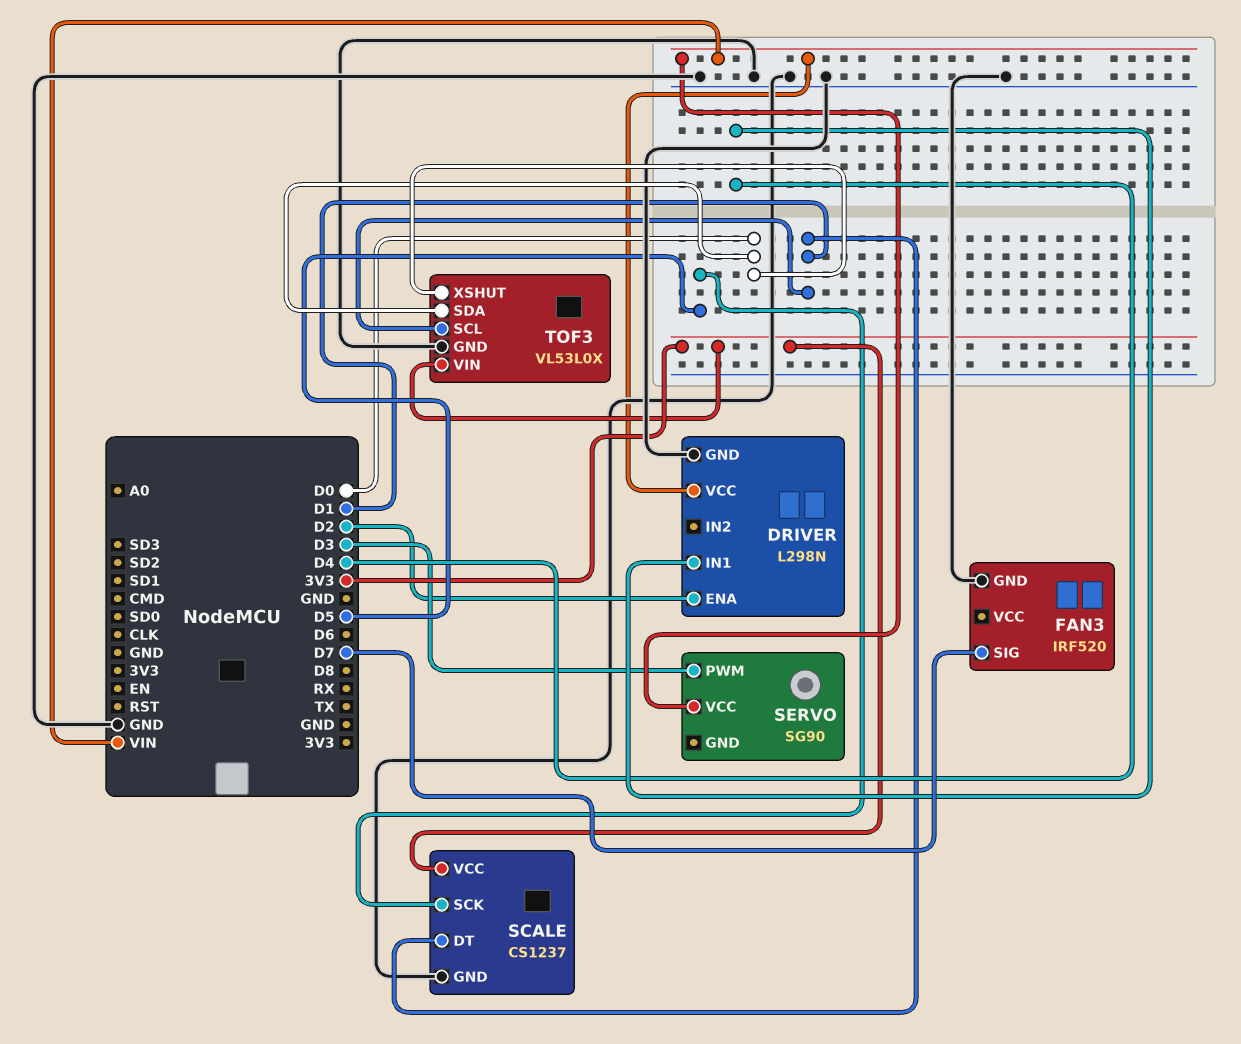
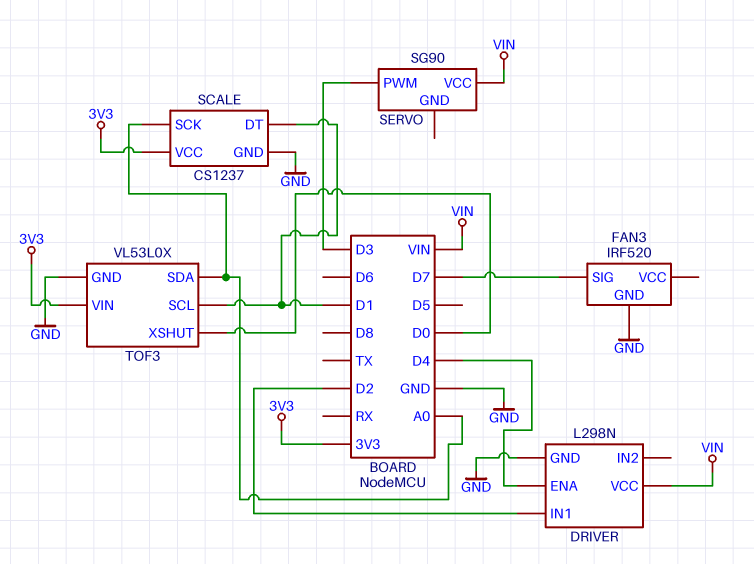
DRIVER pin ENA: D2 -> D4
DRIVER pin IN1: D4 -> D2
SCALE pin SCK: D5 -> A0
TOF3 pin SDA: D0 -> A0

